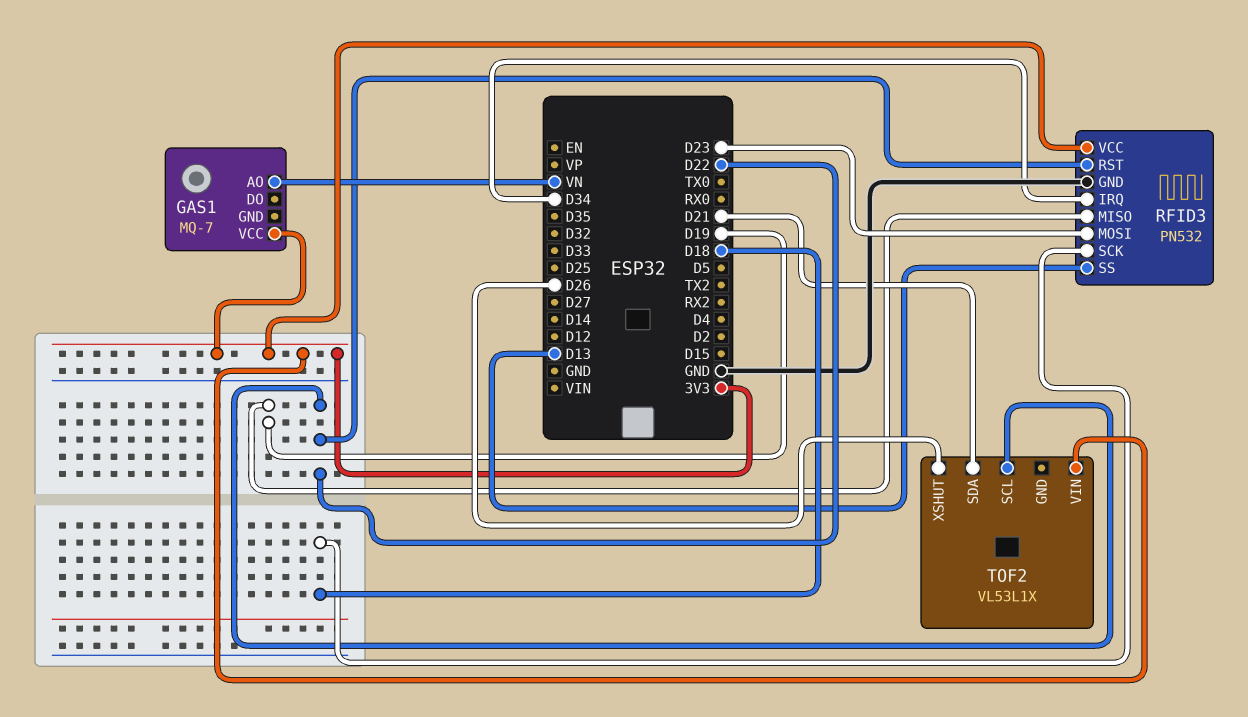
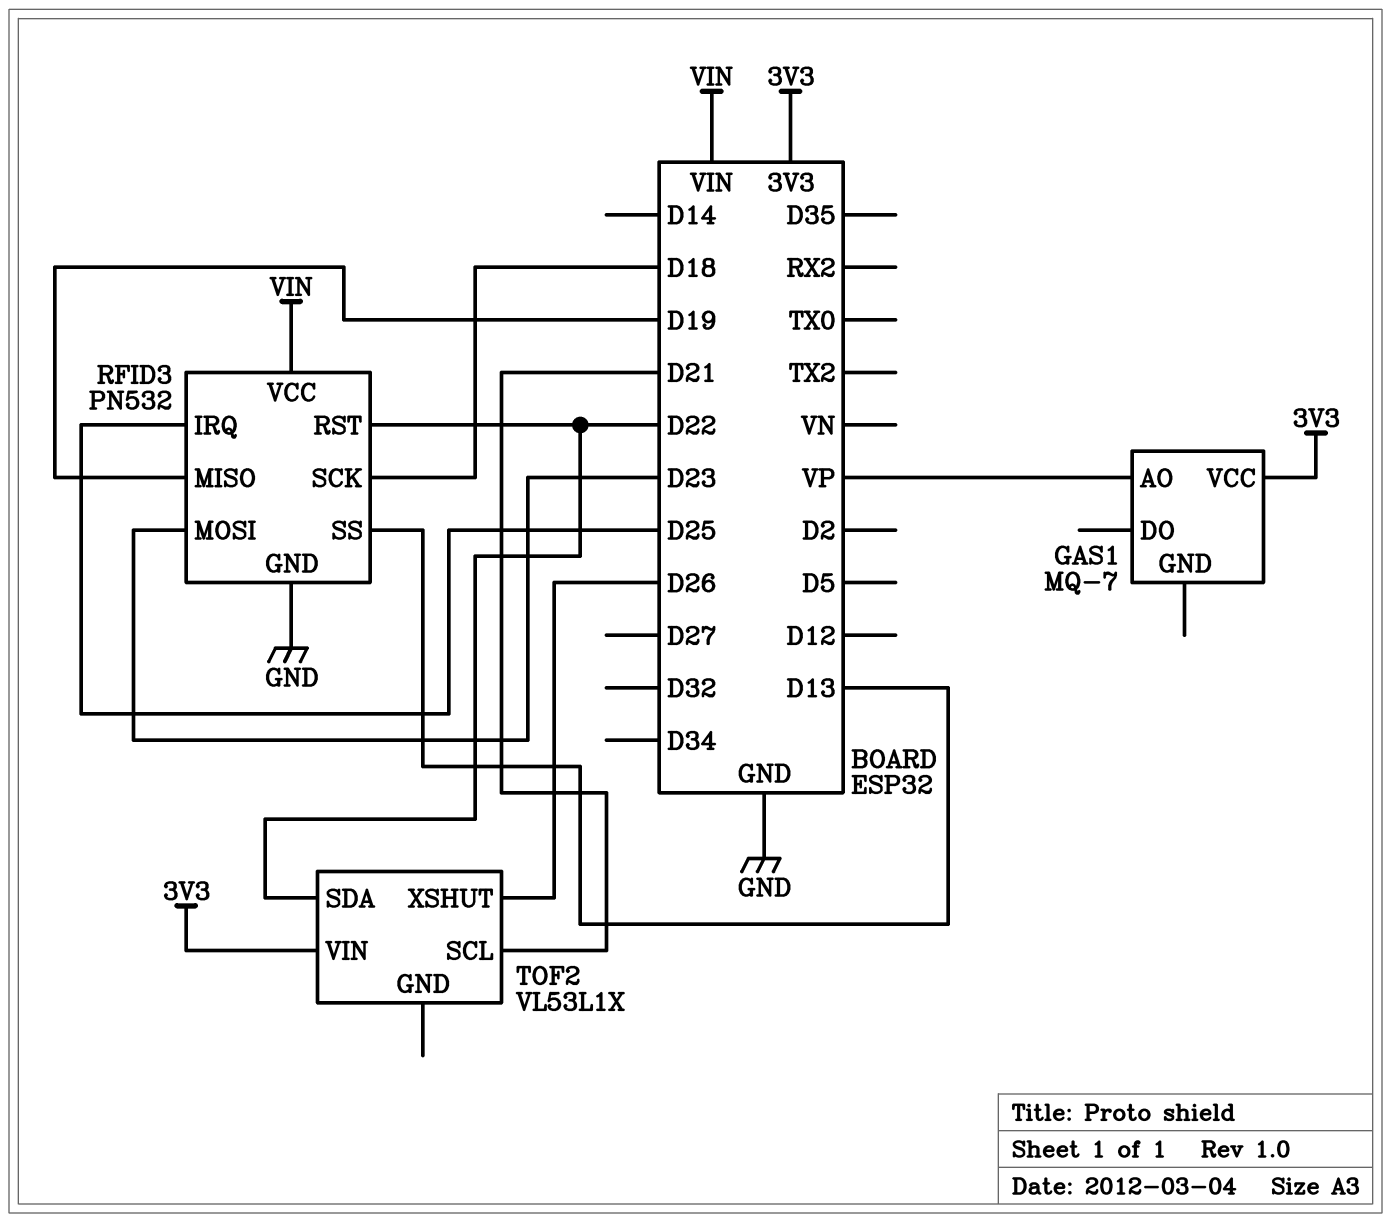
GAS1 pin AO: VN -> VP
RFID3 pin IRQ: D34 -> D25
RFID3 pin VCC: 3V3 -> VIN
TOF2 pin SCL: D22 -> D21
TOF2 pin SDA: D21 -> D22

